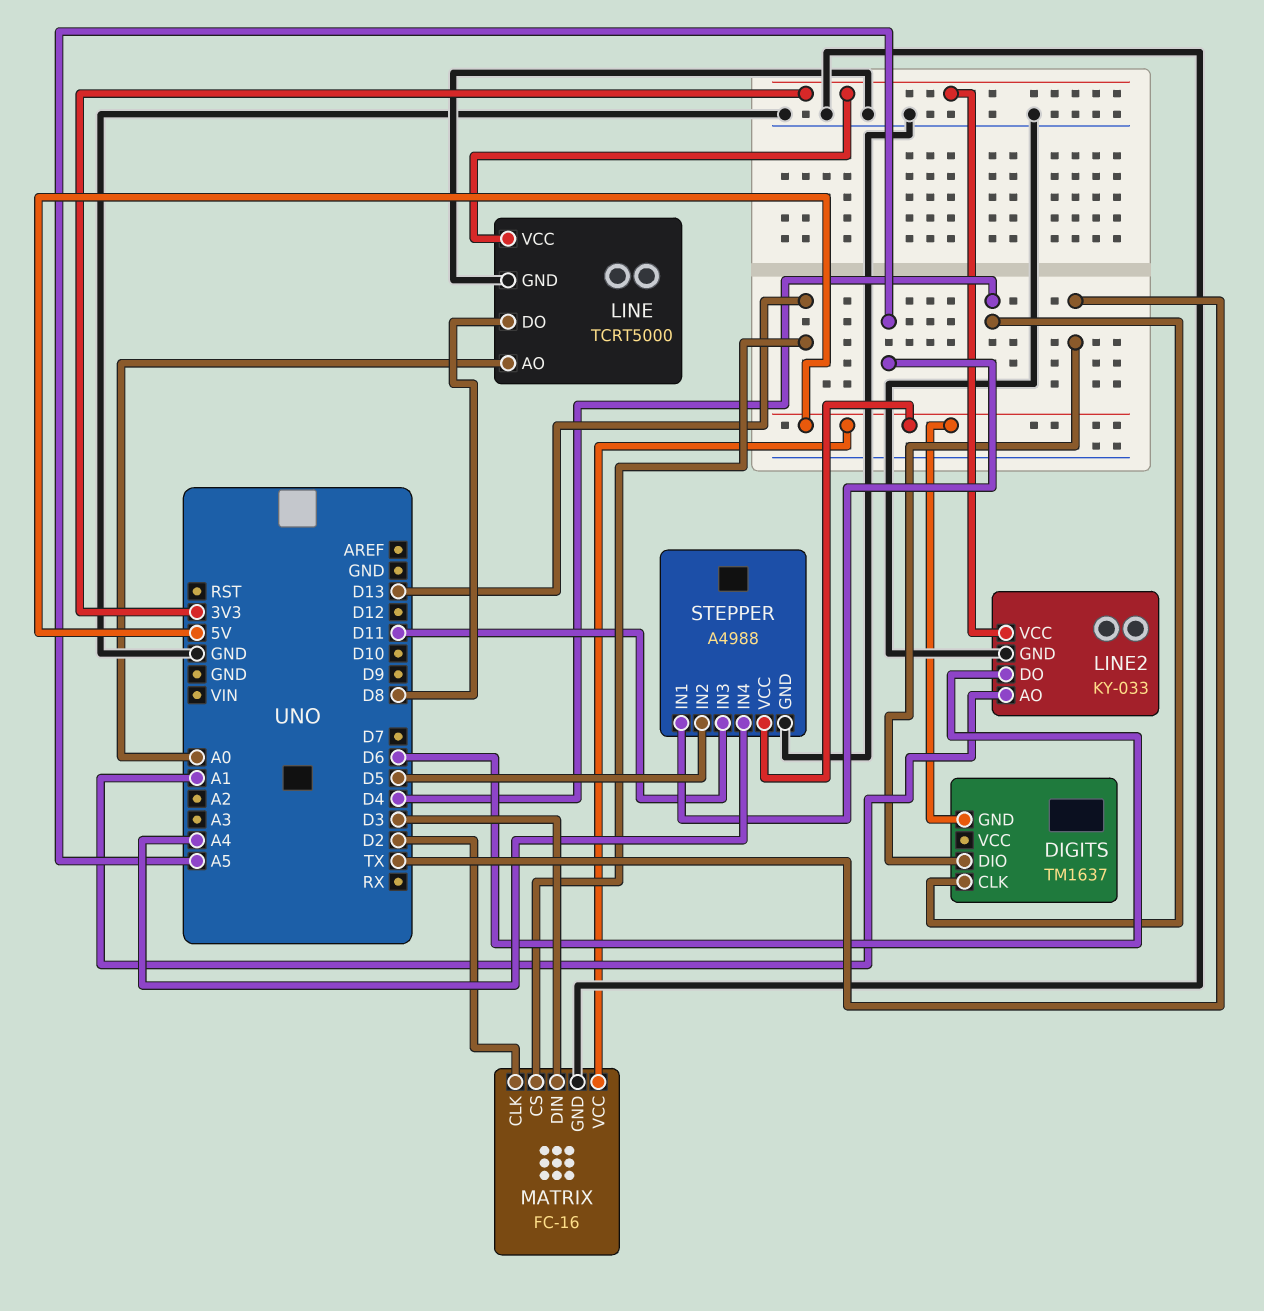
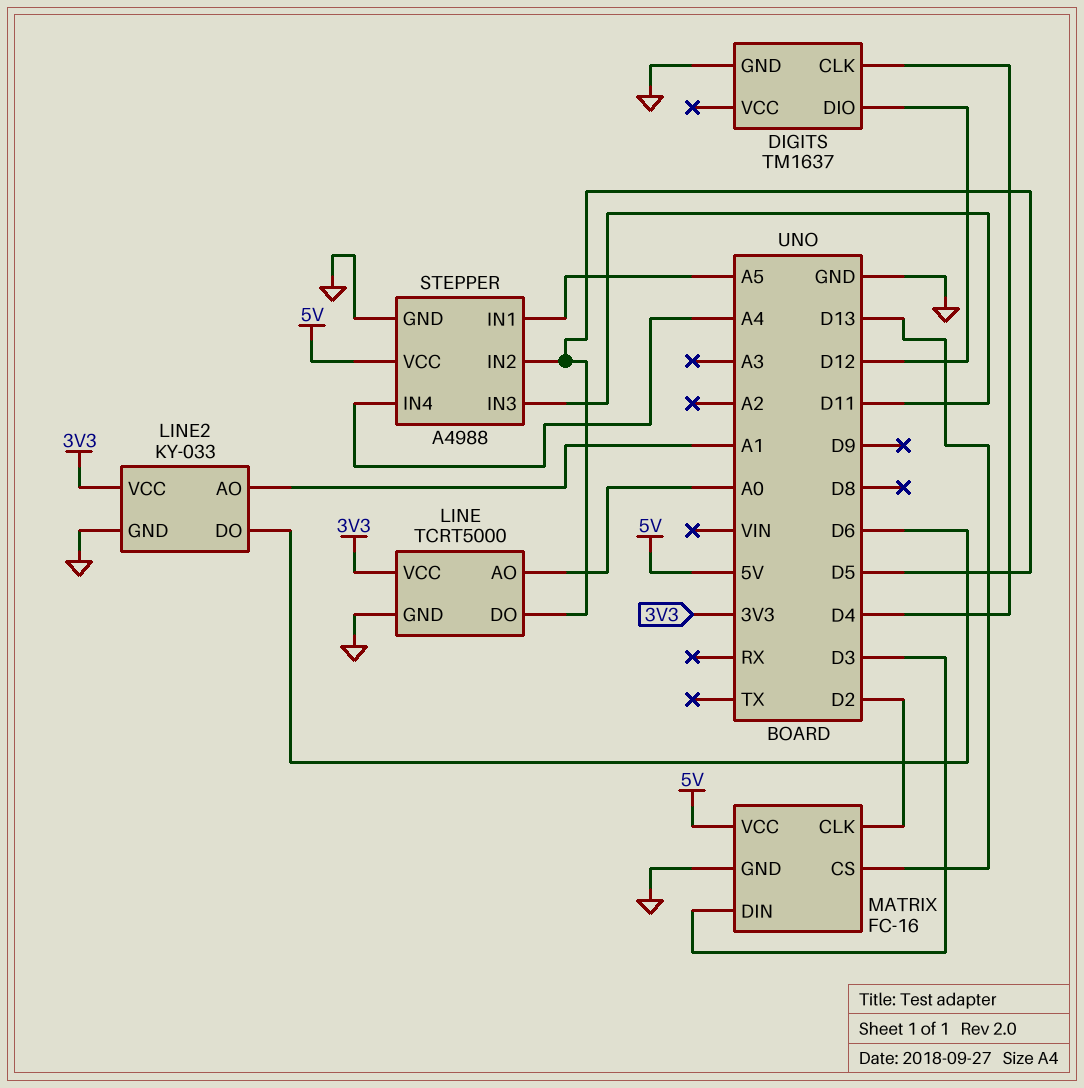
DIGITS pin DIO: TX -> D12
DIGITS pin GND: 5V -> GND
LINE pin DO: D8 -> D5

